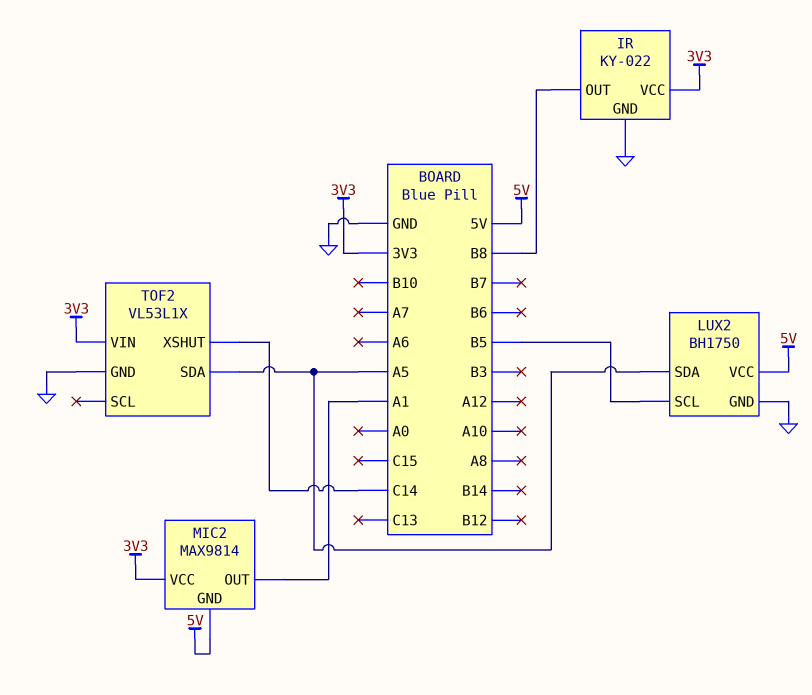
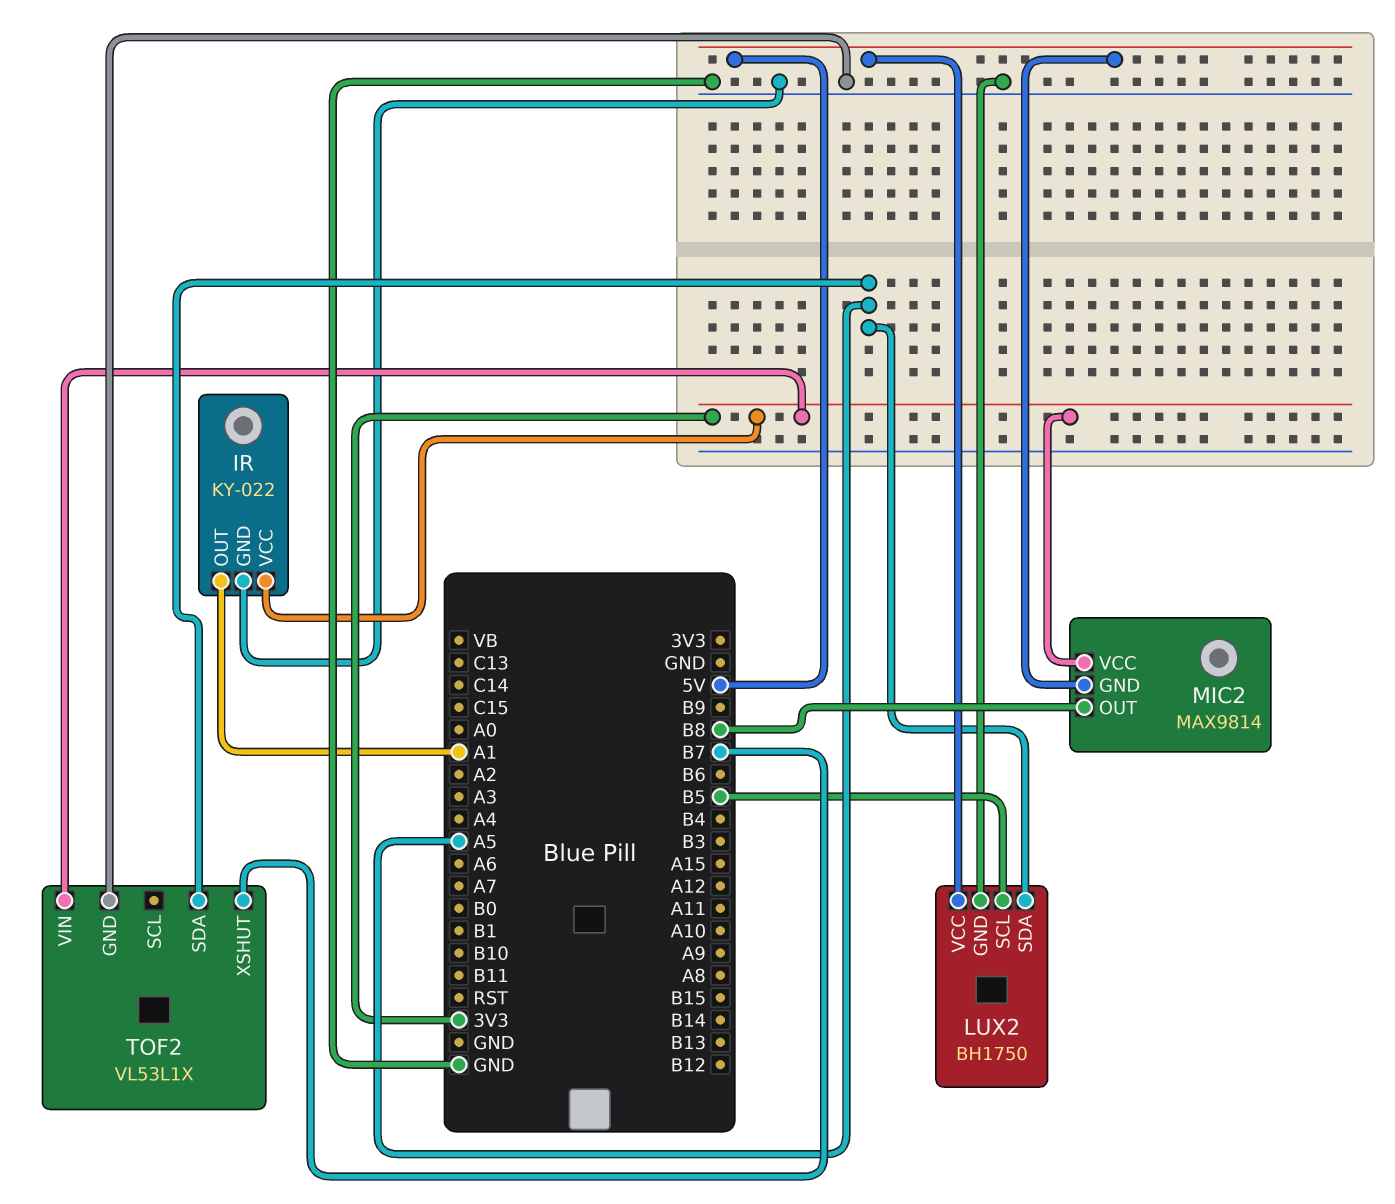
IR pin OUT: B8 -> A1
MIC2 pin OUT: A1 -> B8
TOF2 pin XSHUT: C14 -> B7

